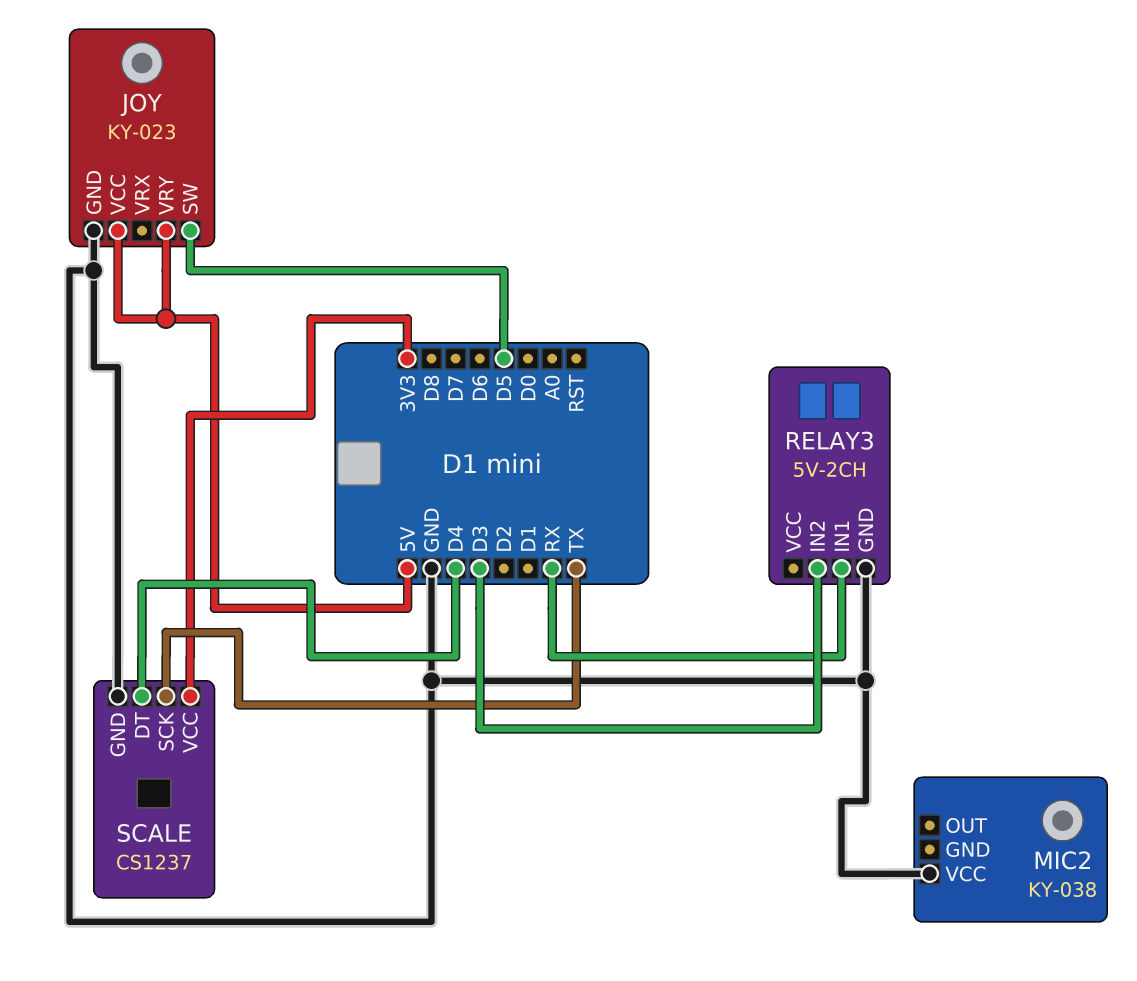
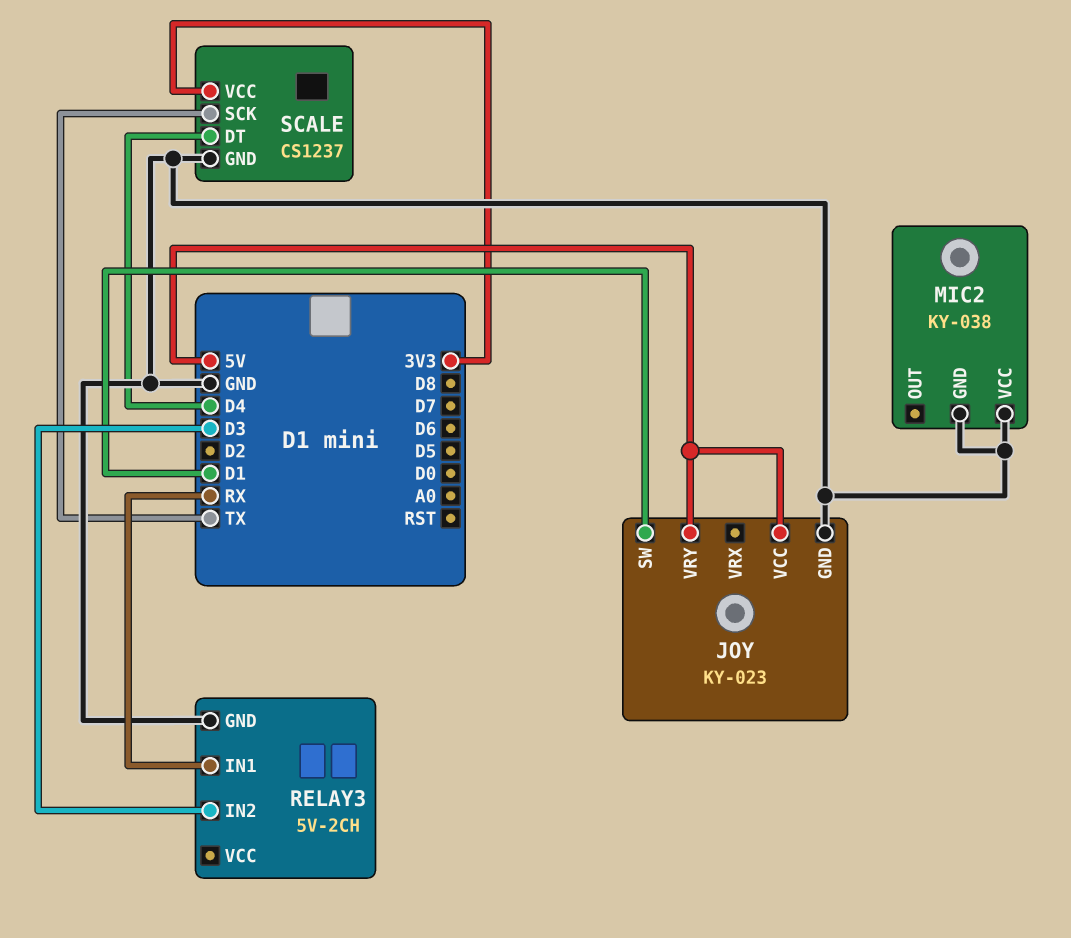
JOY pin SW: D5 -> D1
MIC2 pin GND: none -> GND

